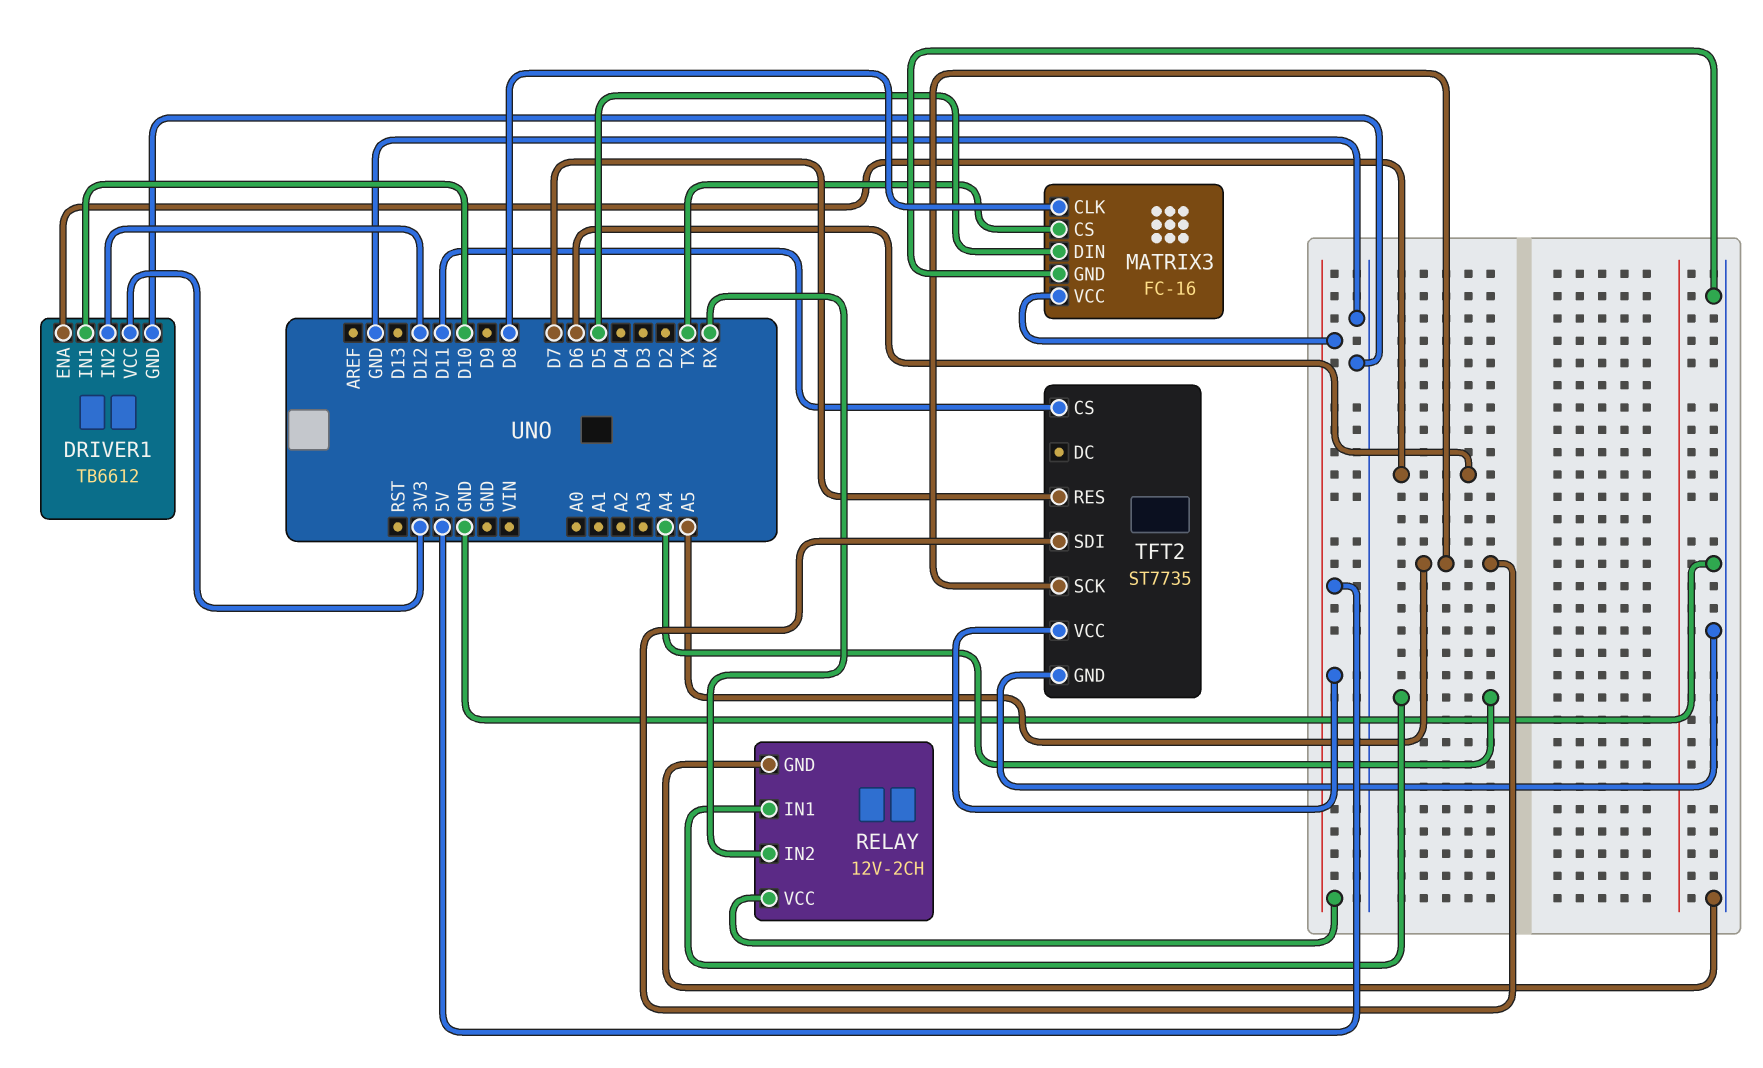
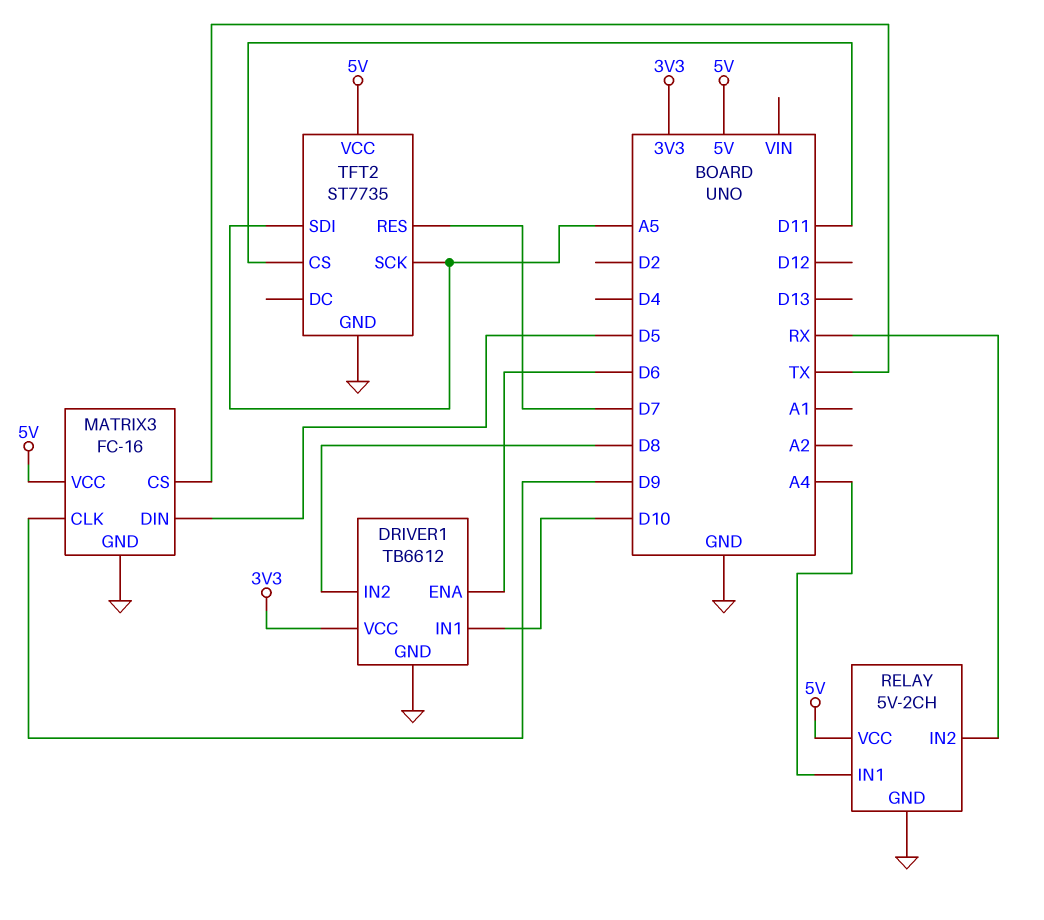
DRIVER1 pin IN2: D12 -> D8
MATRIX3 pin CLK: D8 -> D9
RELAY: 12V-2CH -> 5V-2CH

